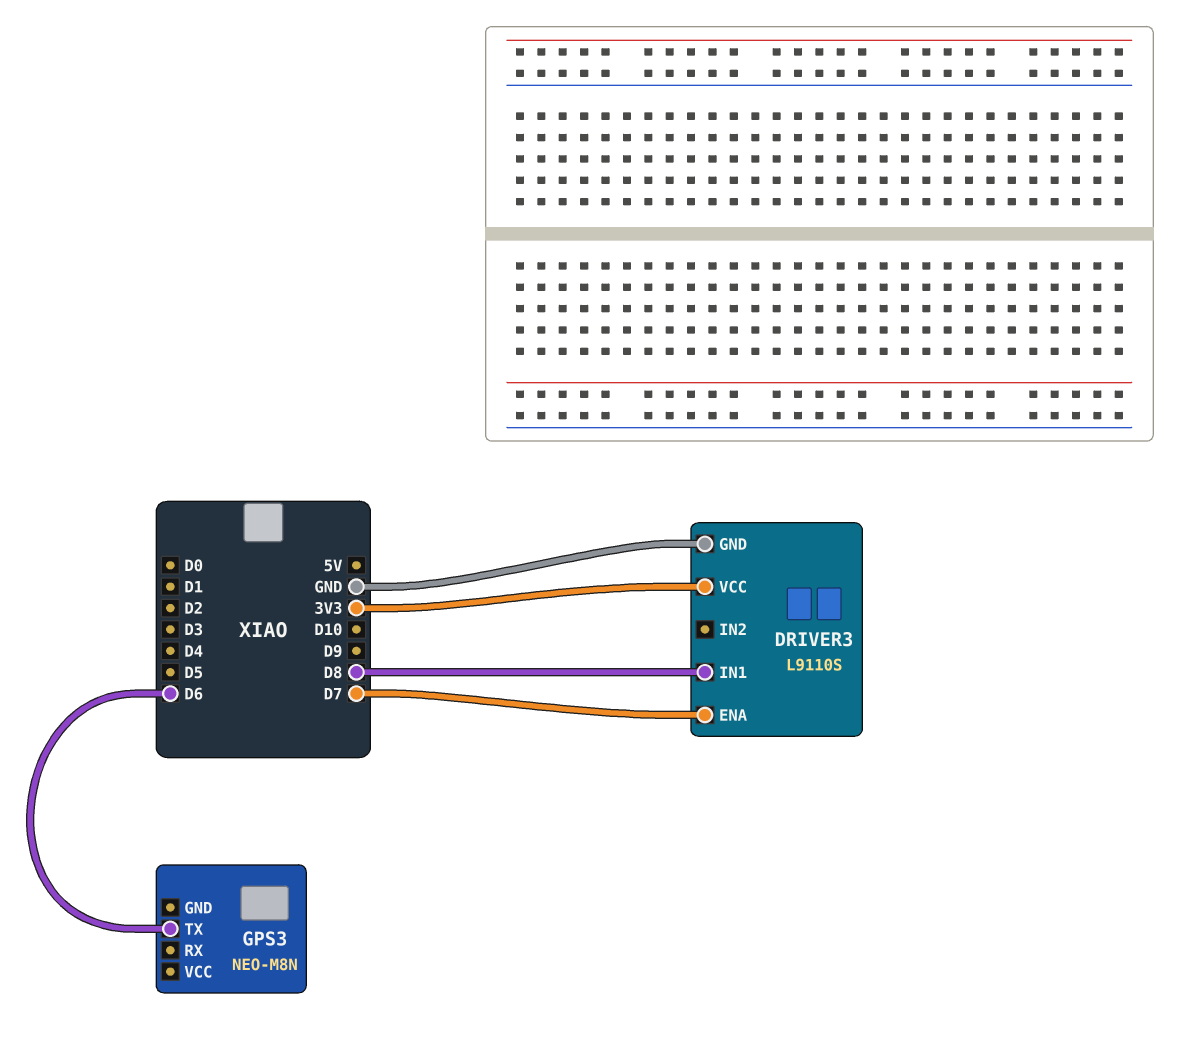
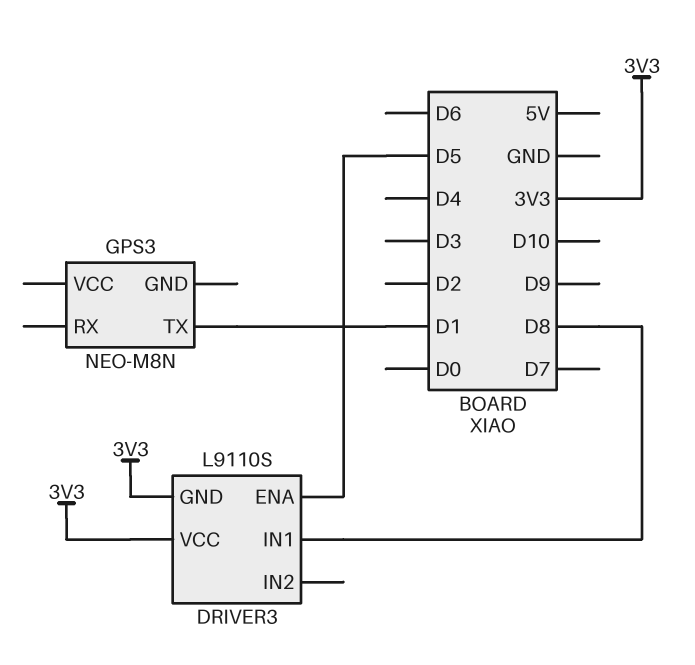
DRIVER3 pin ENA: D7 -> D5
DRIVER3 pin GND: GND -> 3V3
GPS3 pin TX: D6 -> D1

